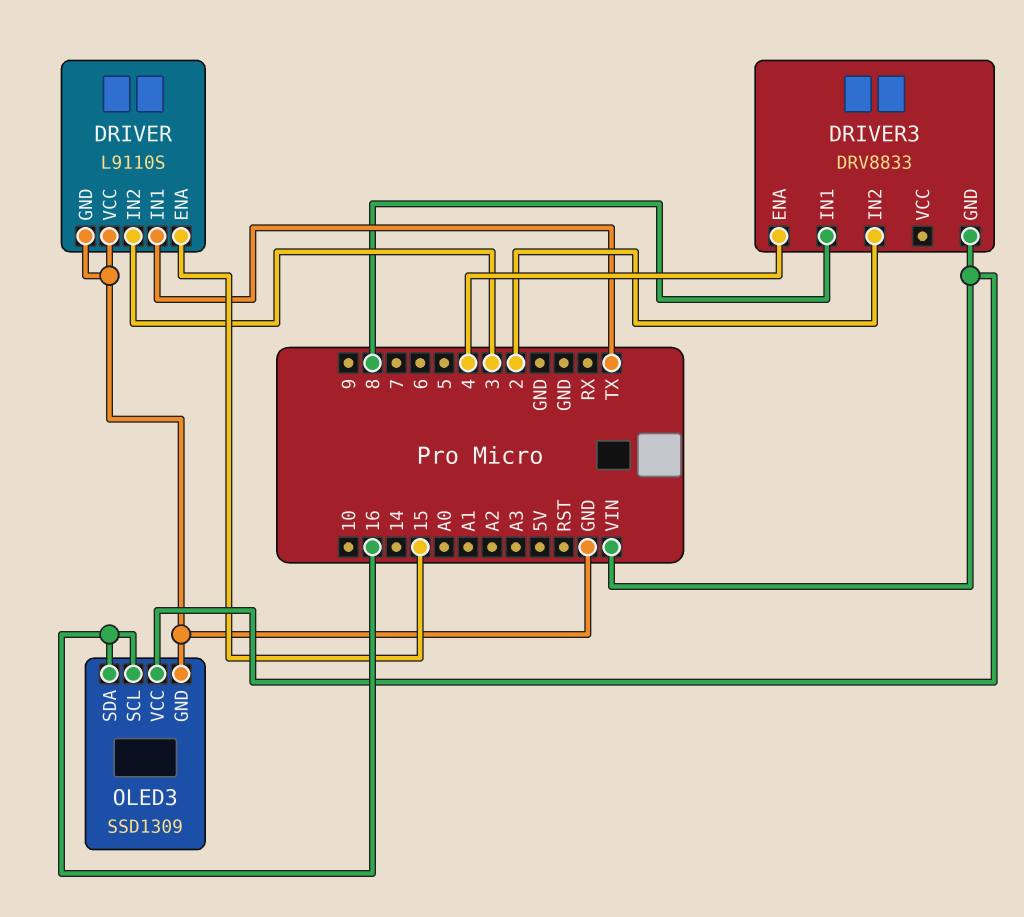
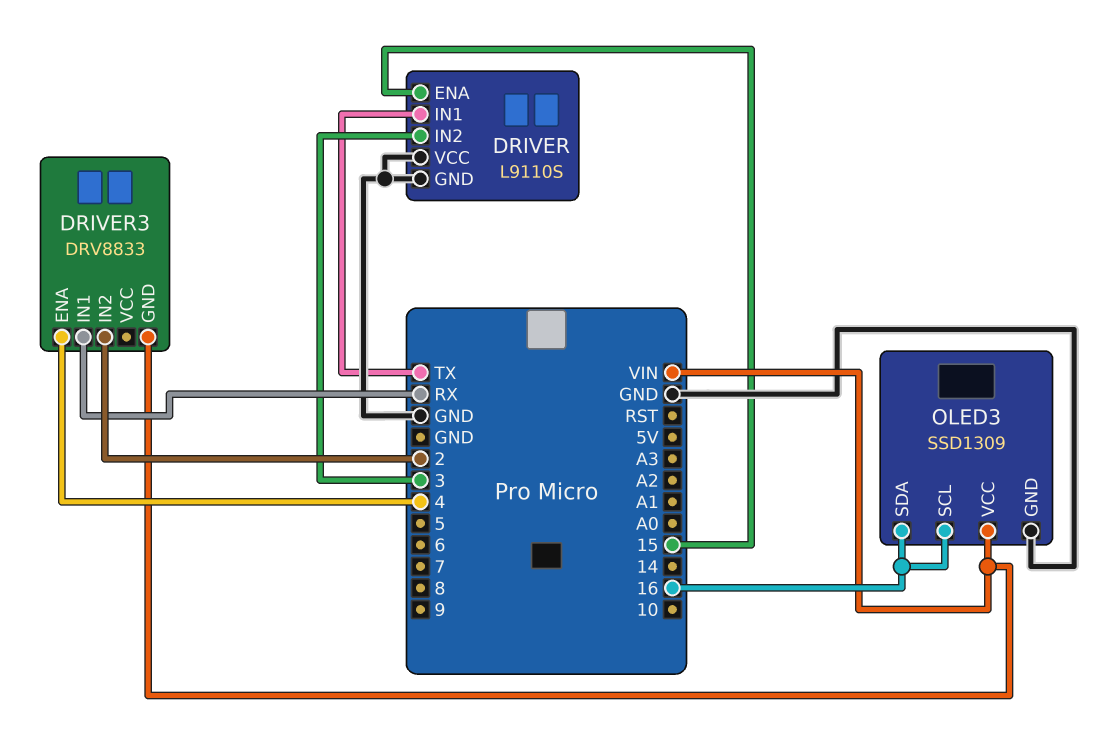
DRIVER3 pin IN1: 8 -> RX

